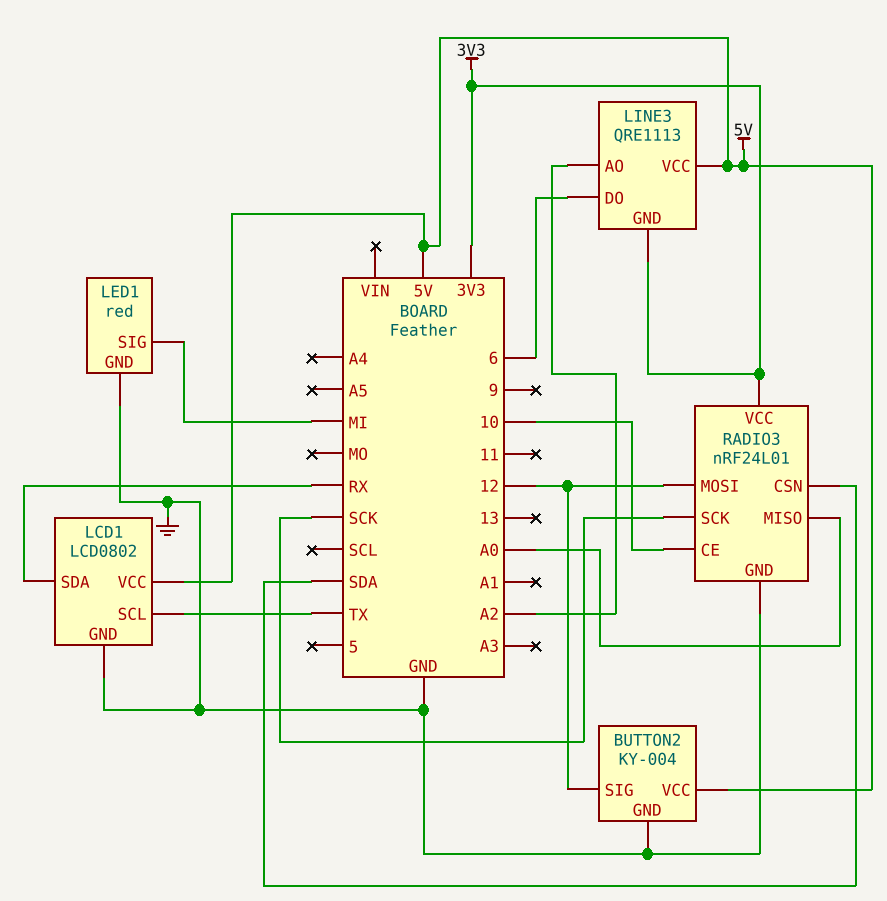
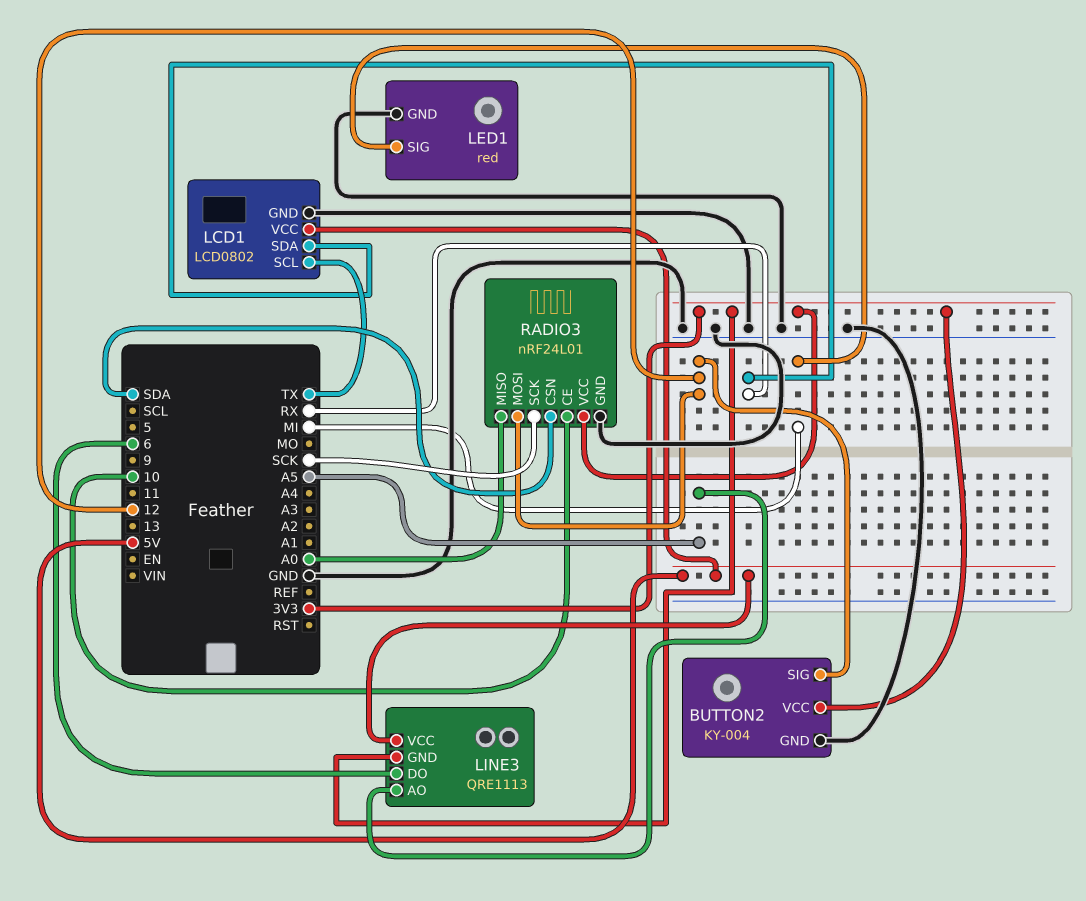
BUTTON2 pin VCC: 5V -> 3V3
LINE3 pin AO: A2 -> A5

